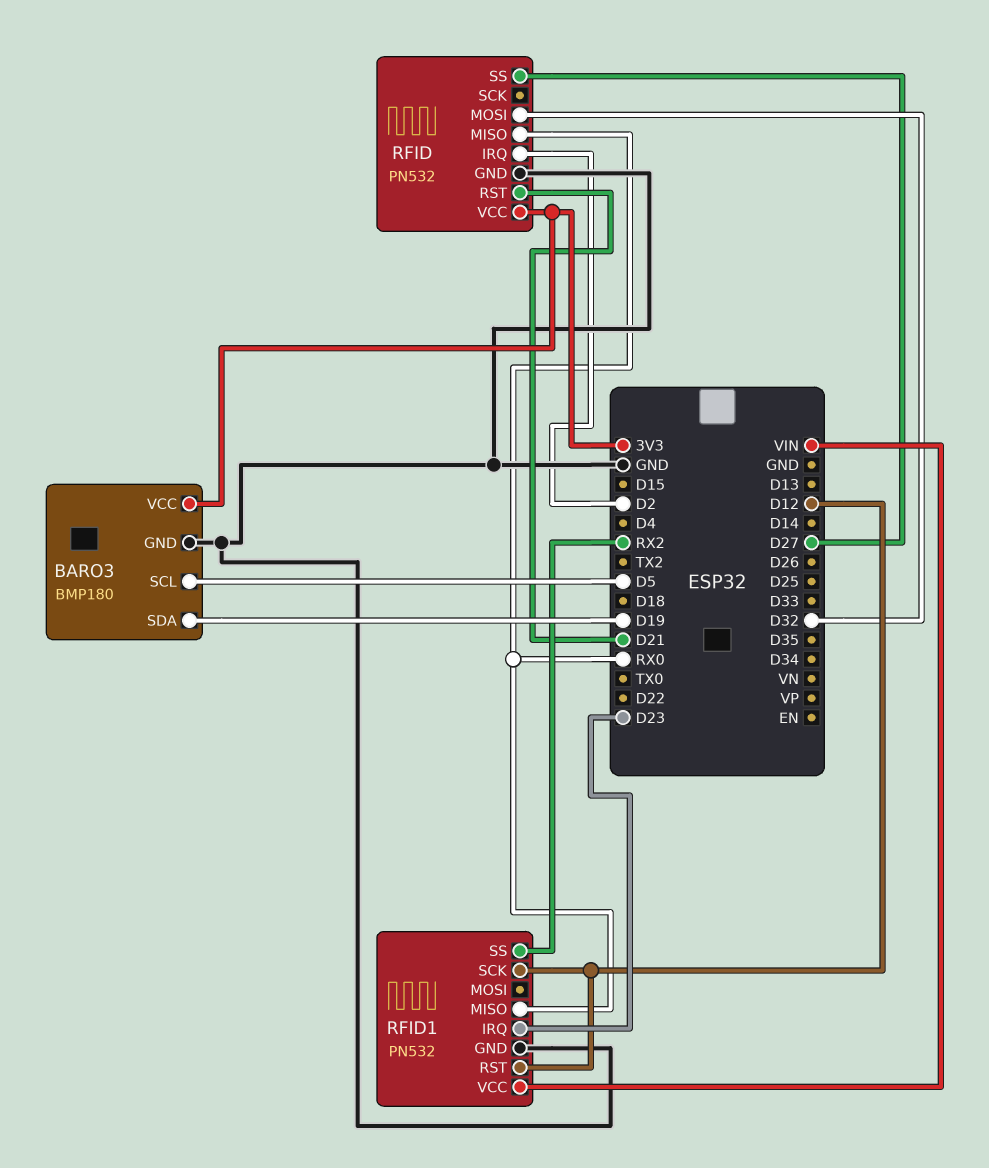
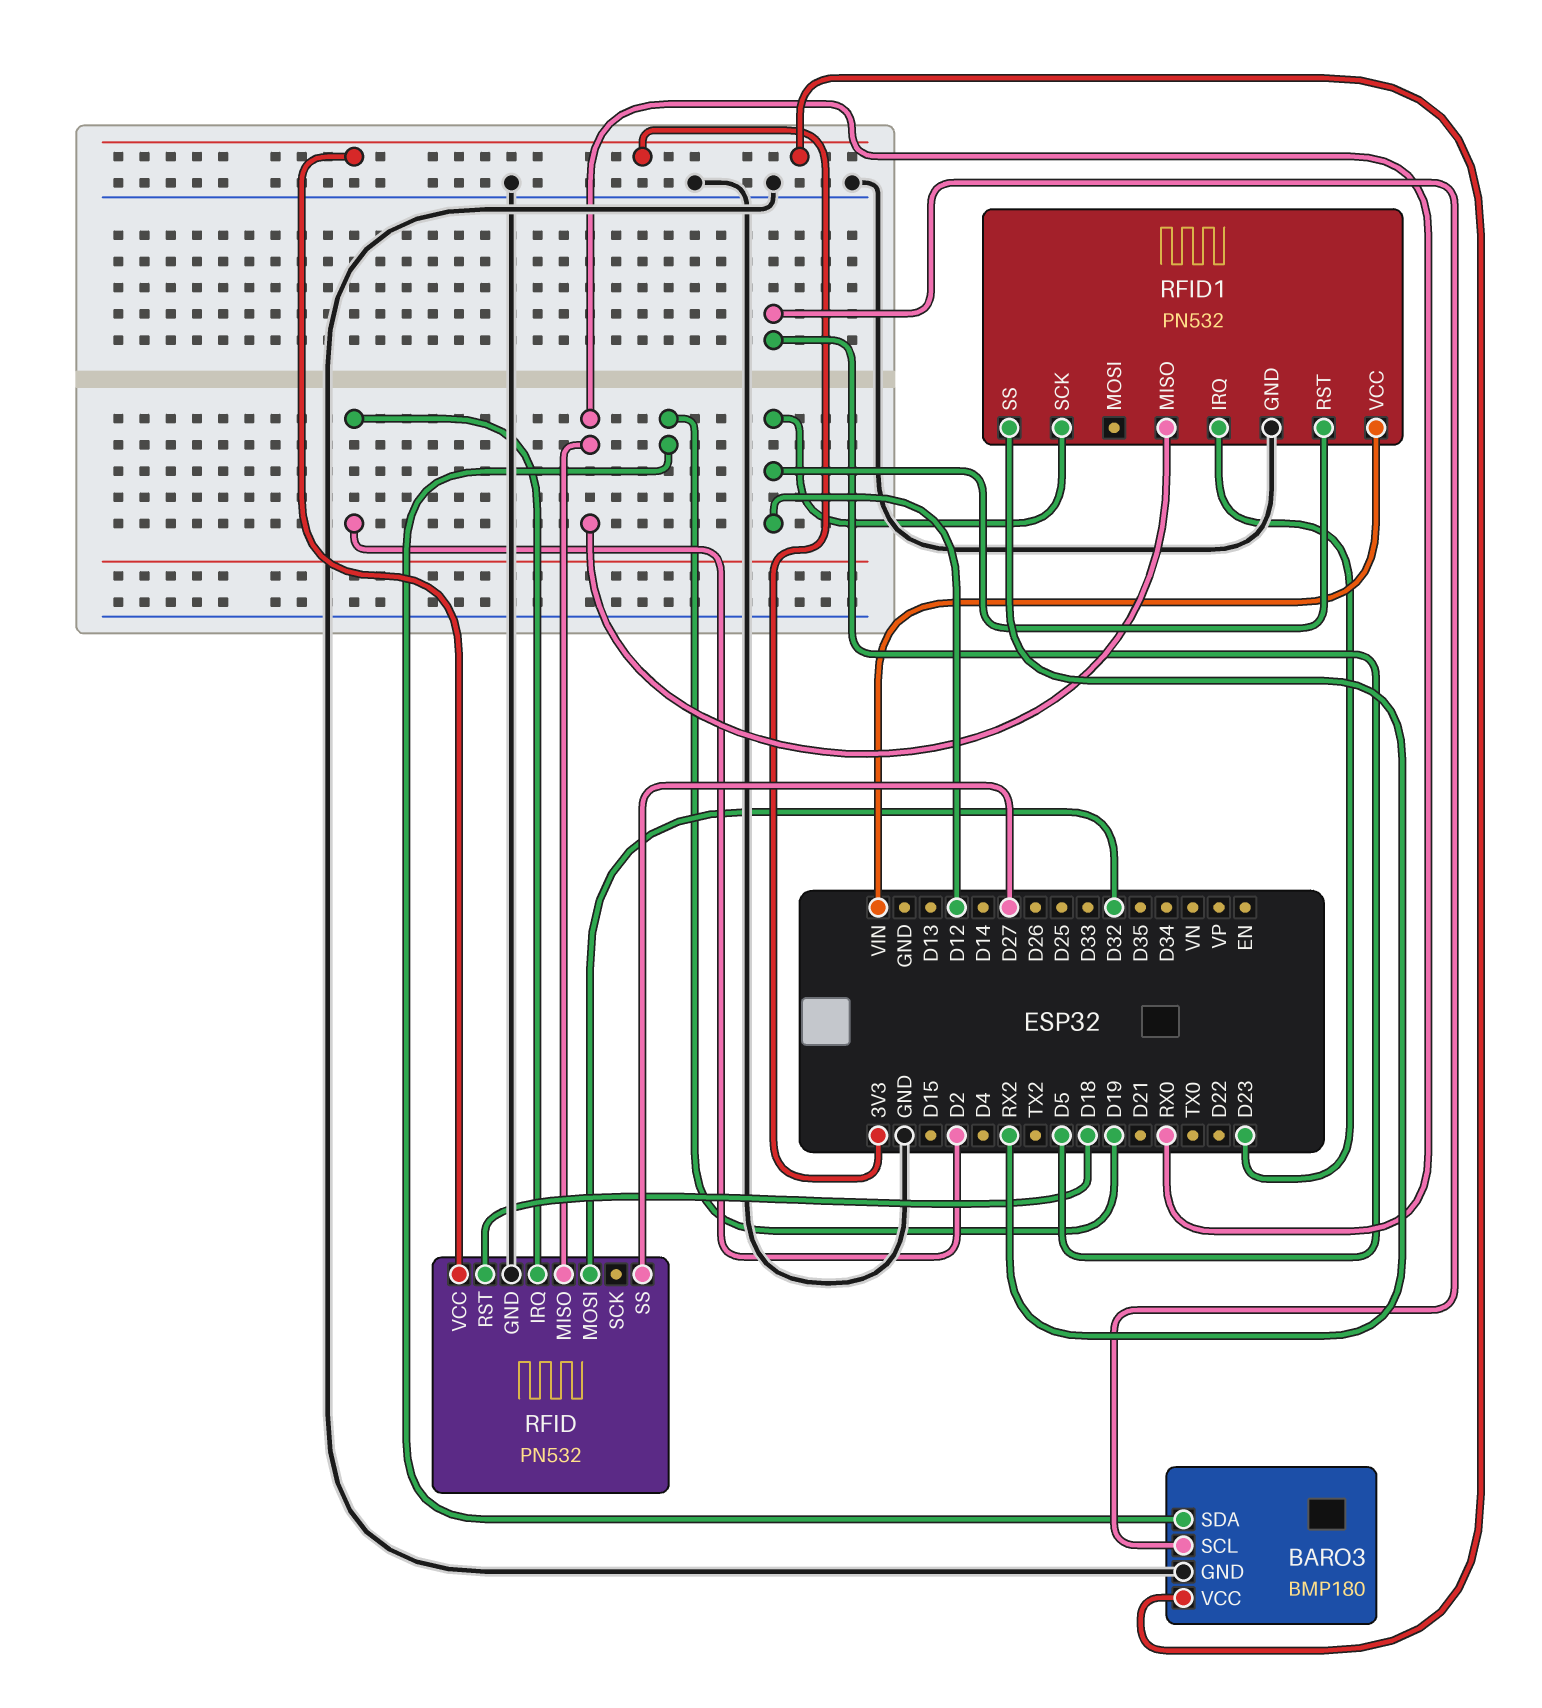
RFID pin RST: D21 -> D18

